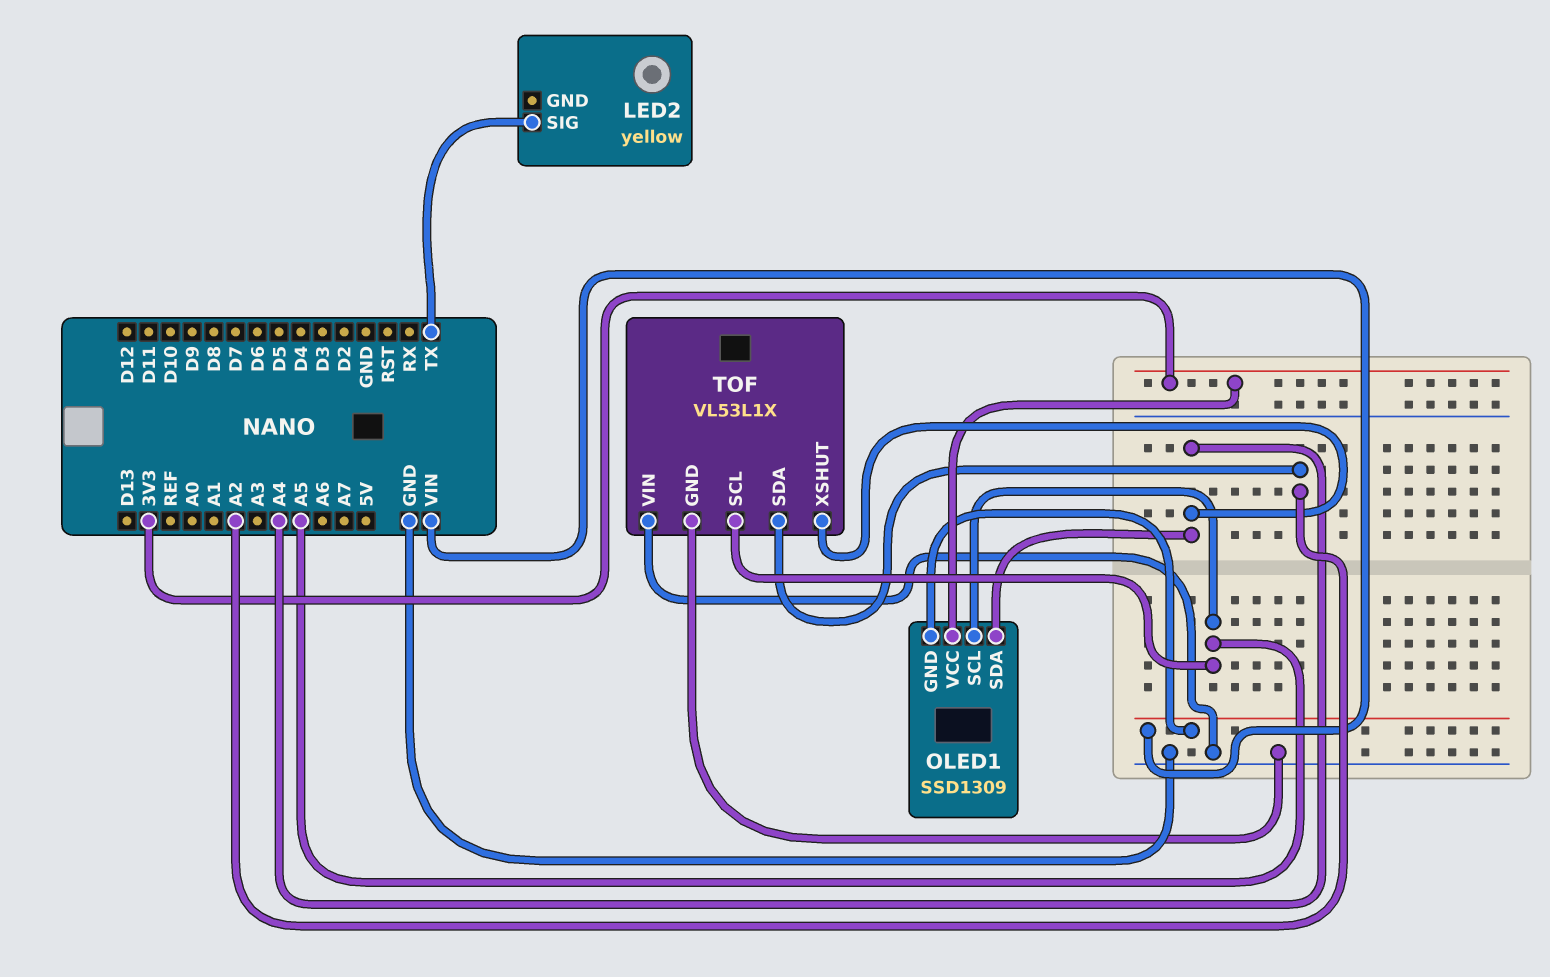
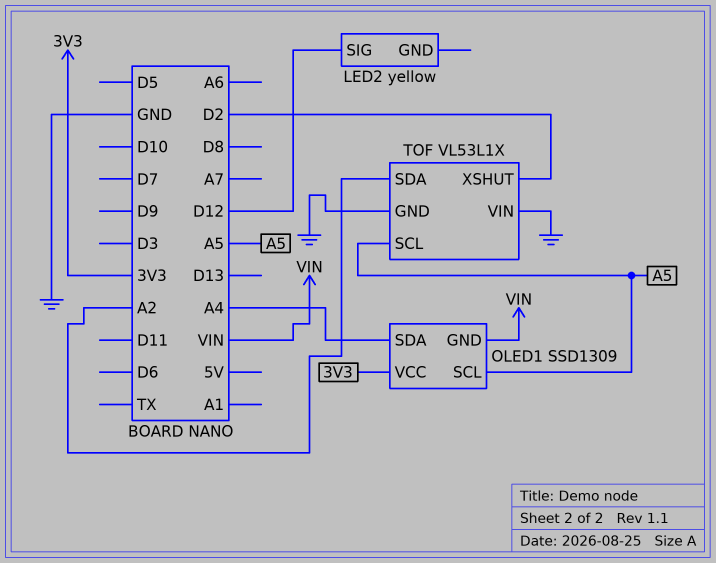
LED2 pin SIG: TX -> D12
TOF pin XSHUT: A4 -> D2

